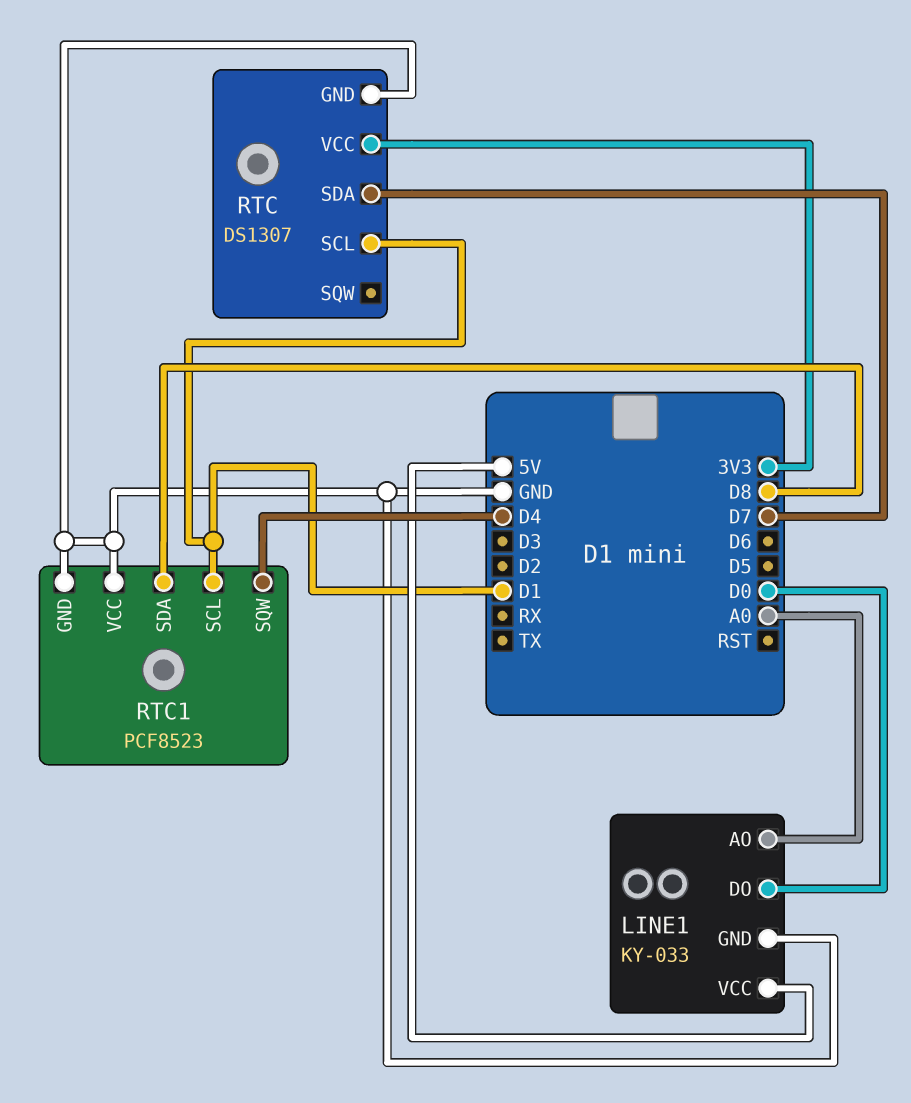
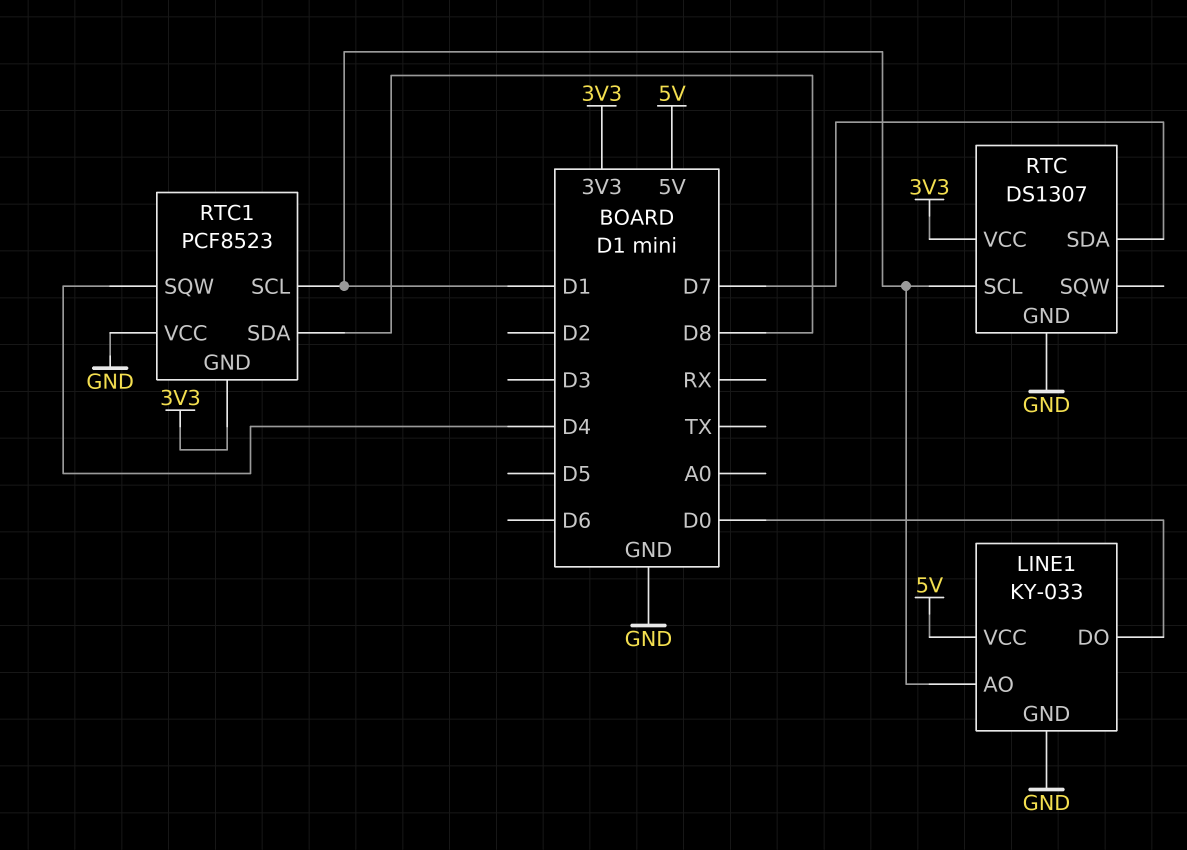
LINE1 pin AO: A0 -> D1
RTC1 pin GND: GND -> 3V3

